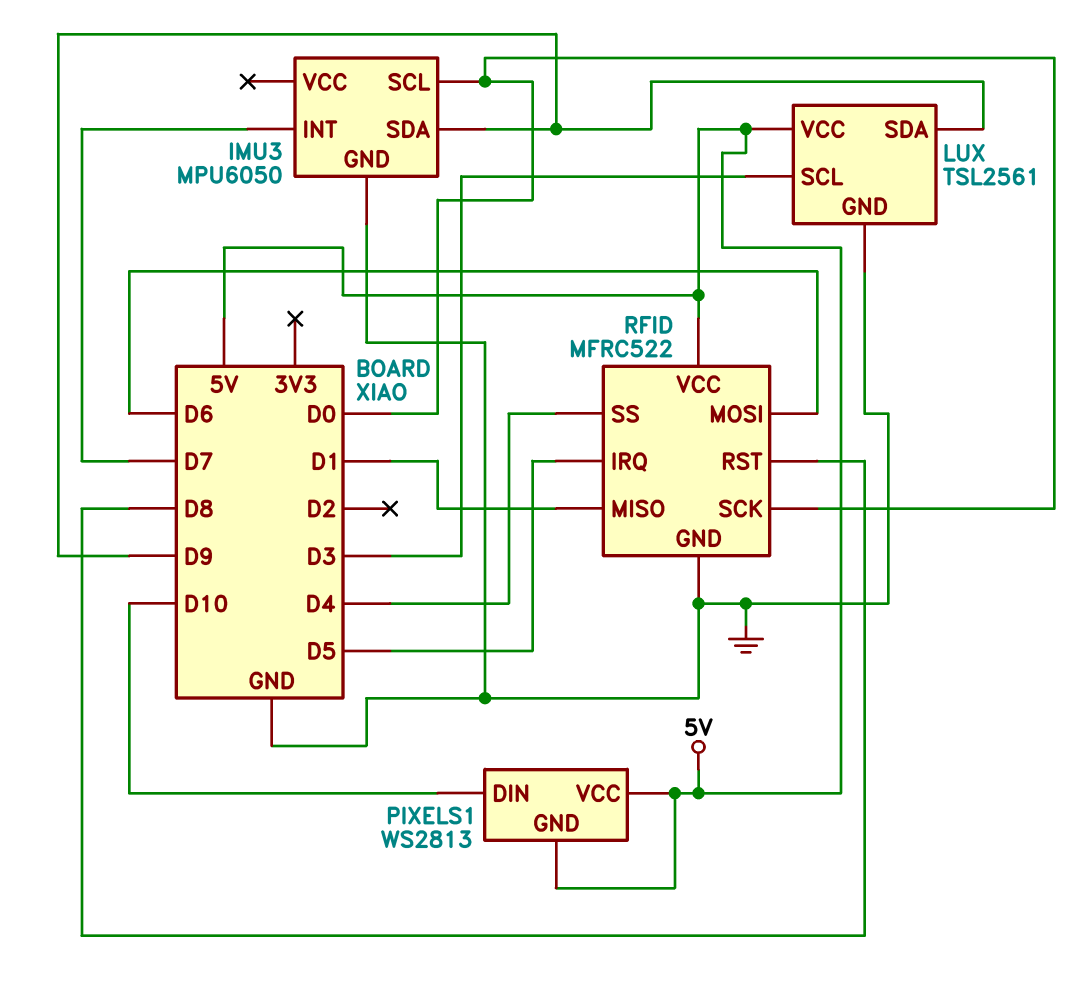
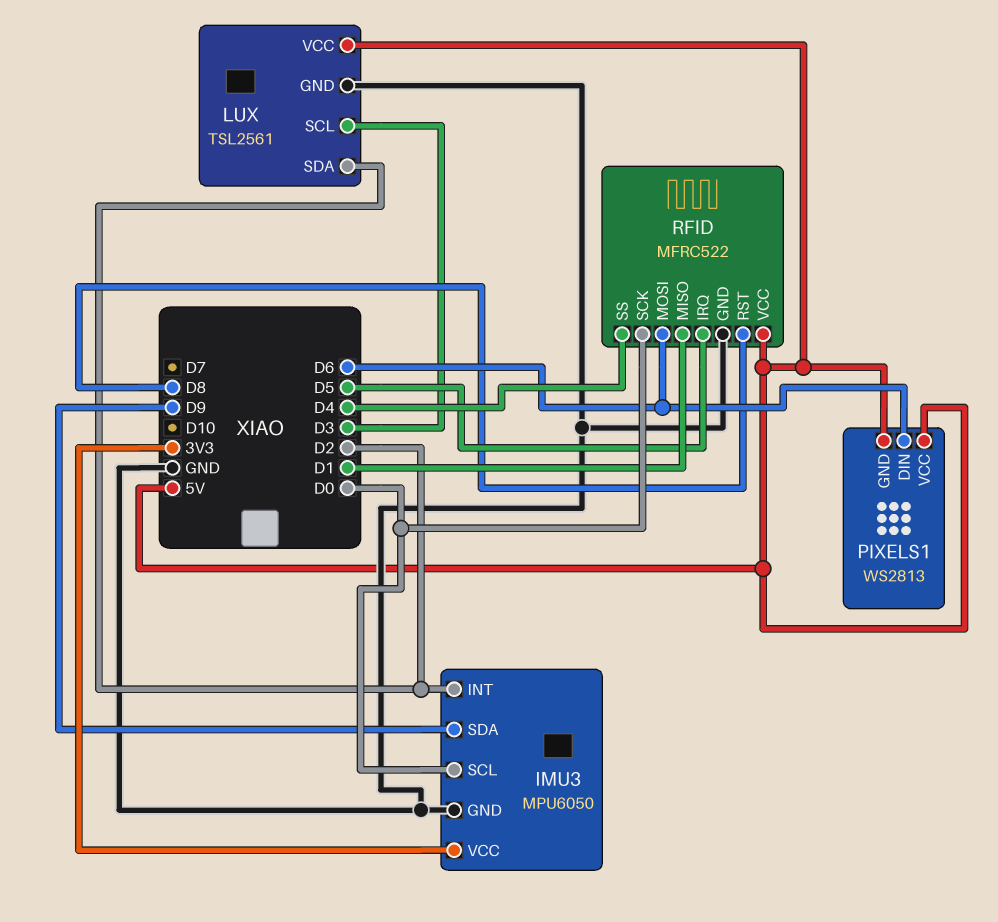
IMU3 pin INT: D7 -> D2
IMU3 pin VCC: none -> 3V3
LUX pin SDA: D9 -> D2
PIXELS1 pin DIN: D10 -> D6

